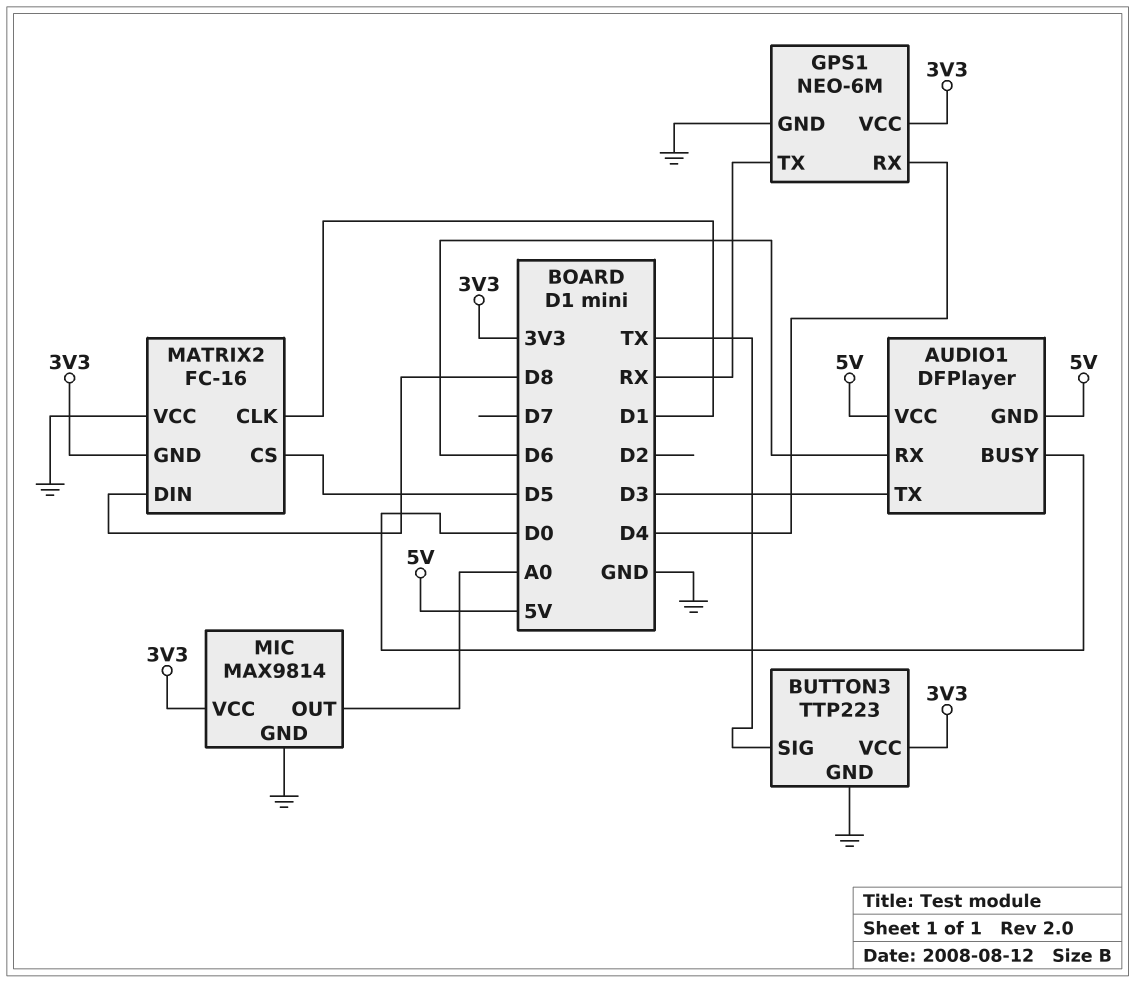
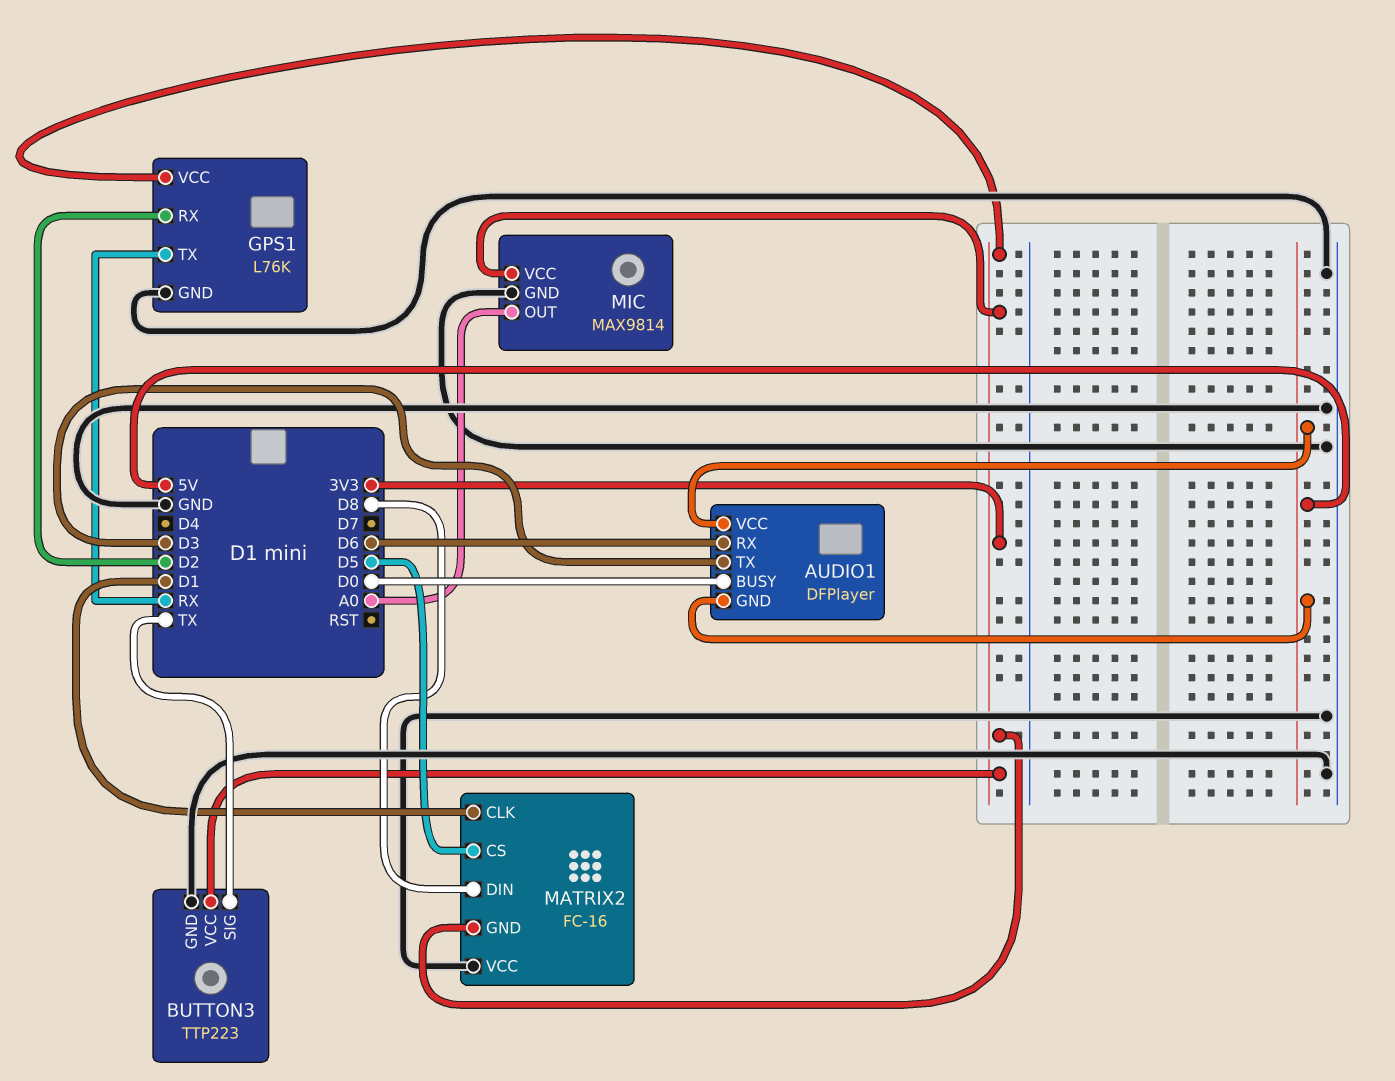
GPS1: NEO-6M -> L76K
GPS1 pin RX: D4 -> D2

